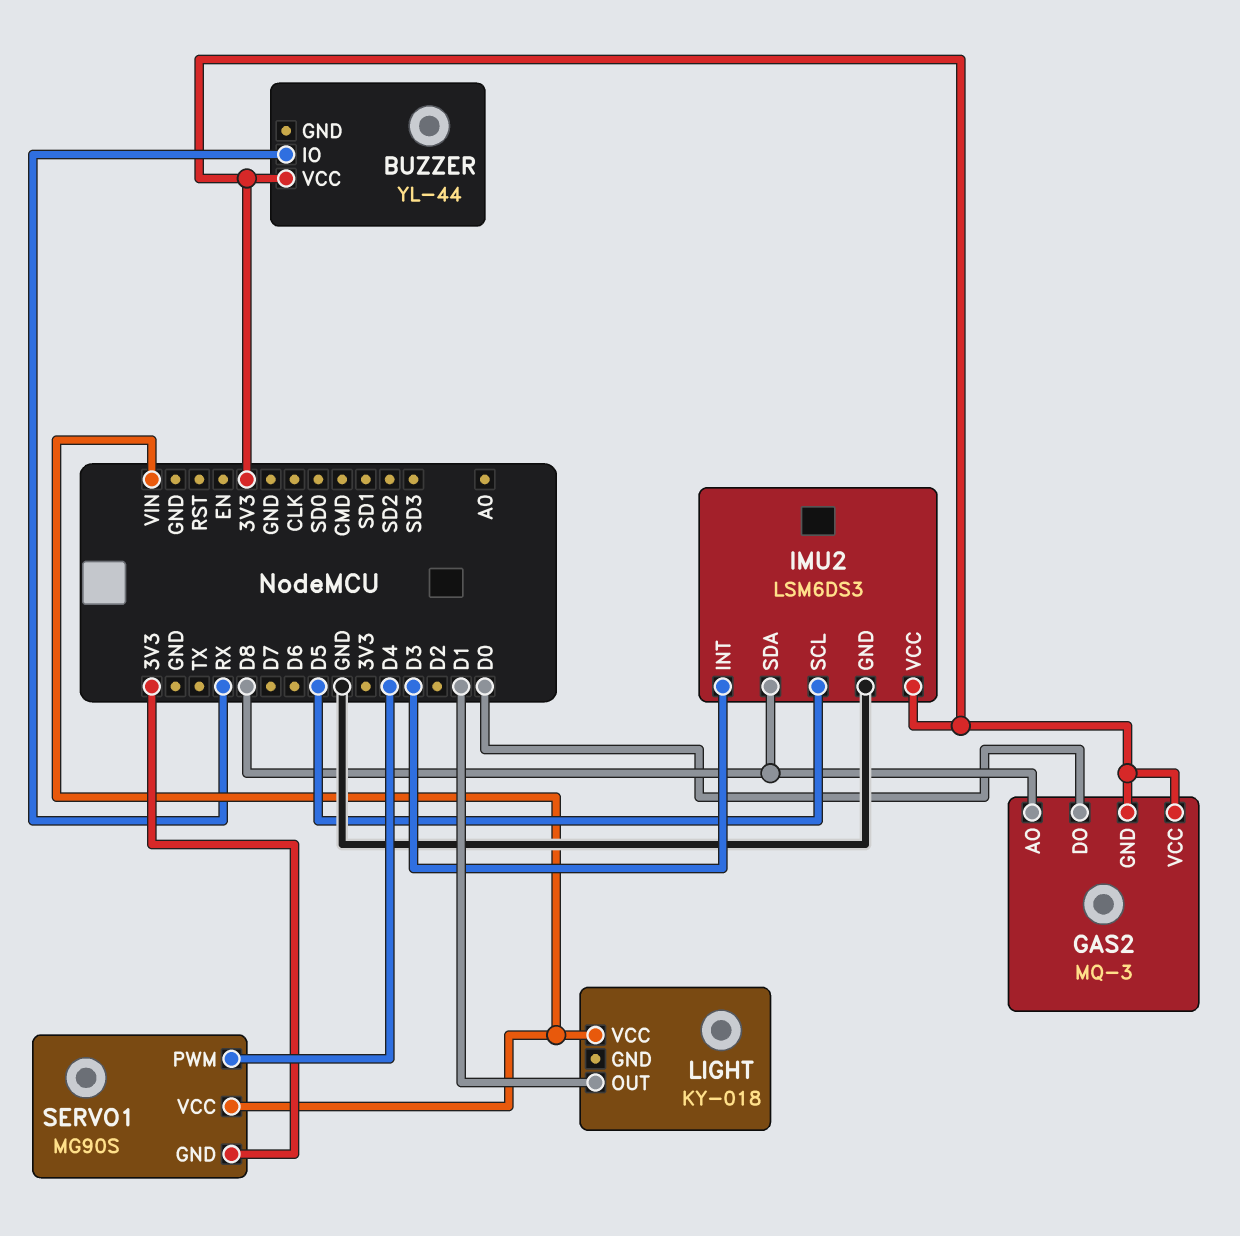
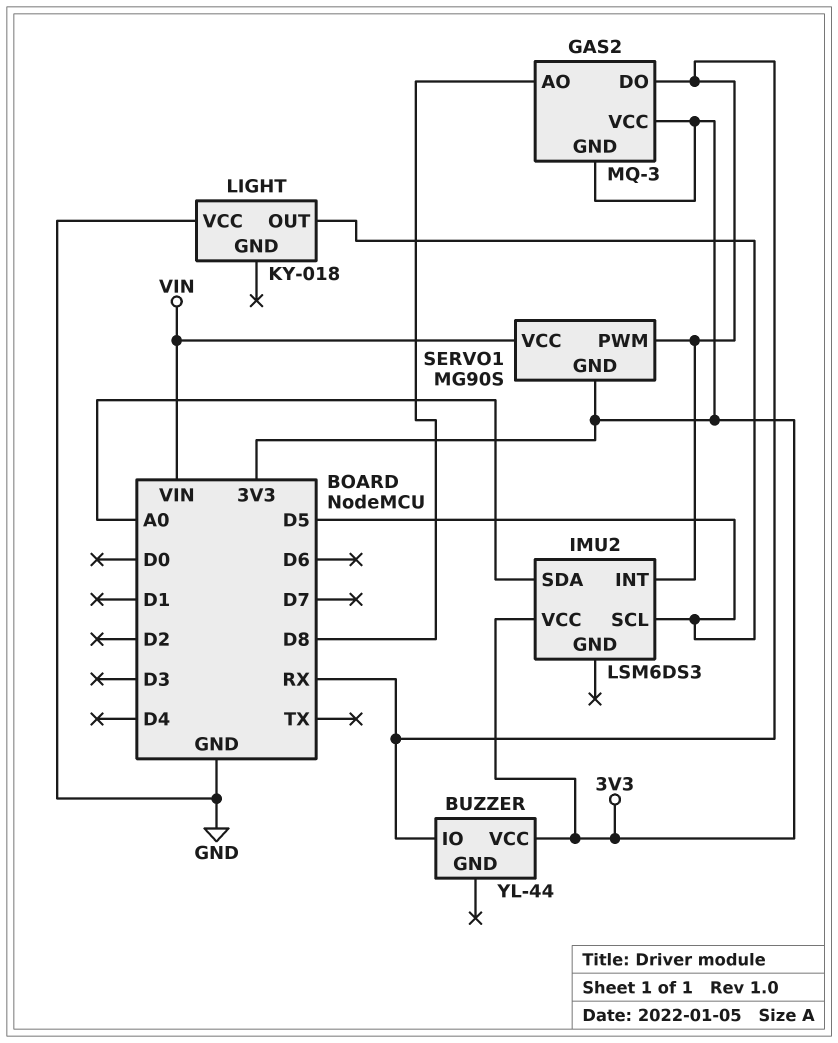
GAS2 pin DO: D0 -> RX
IMU2 pin GND: GND -> none
IMU2 pin INT: D3 -> RX
IMU2 pin SDA: D8 -> A0
LIGHT pin OUT: D1 -> D5
LIGHT pin VCC: VIN -> GND
SERVO1 pin PWM: D4 -> RX

